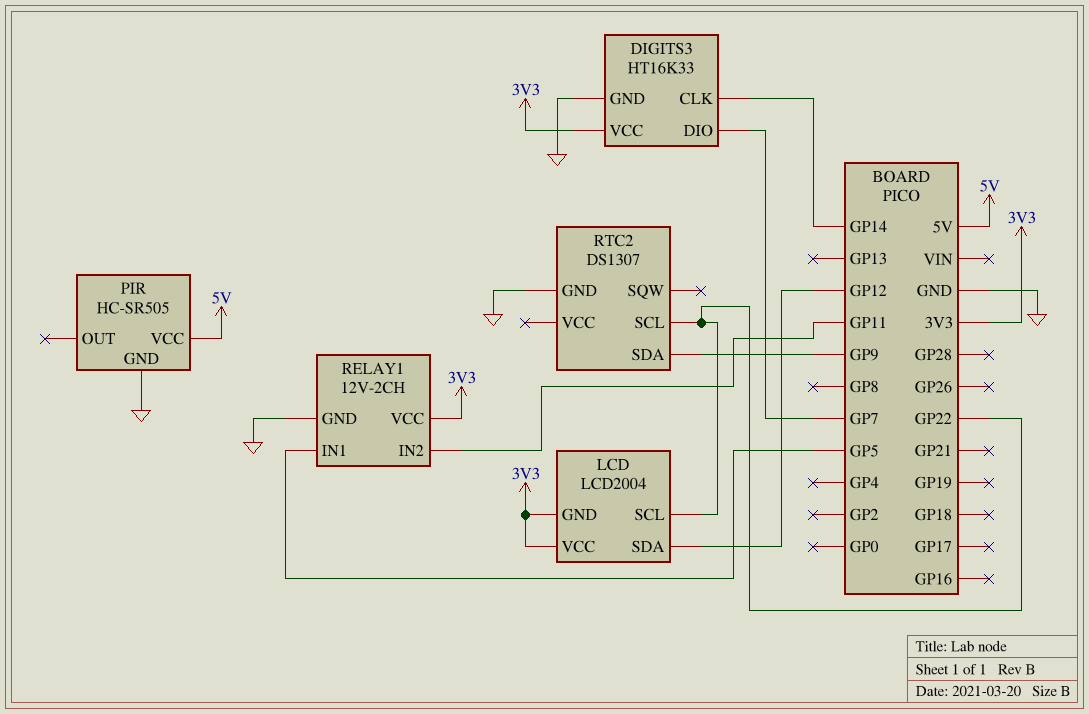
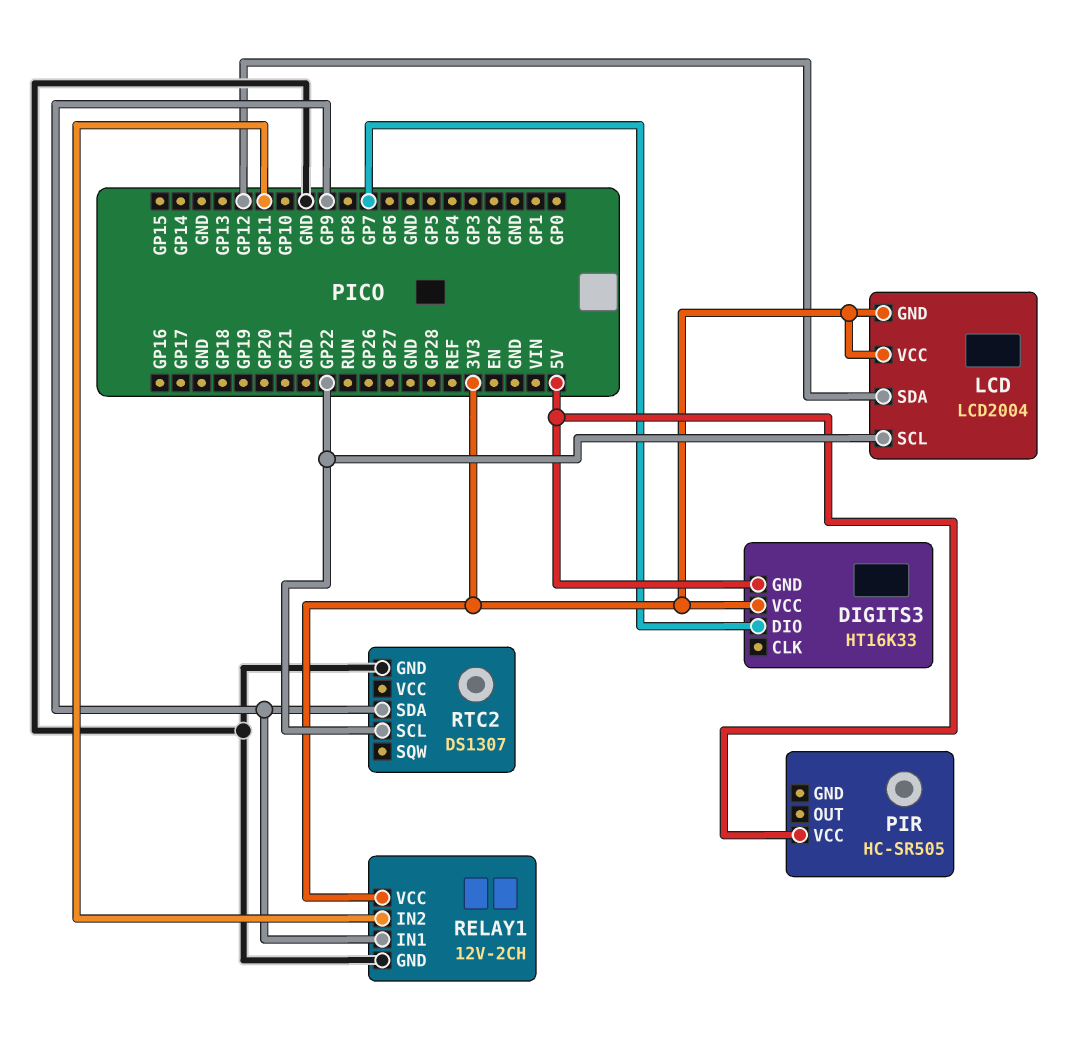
DIGITS3 pin CLK: GP14 -> none
DIGITS3 pin GND: GND -> 5V
PIR pin GND: GND -> none
RELAY1 pin IN1: GP5 -> GP9

